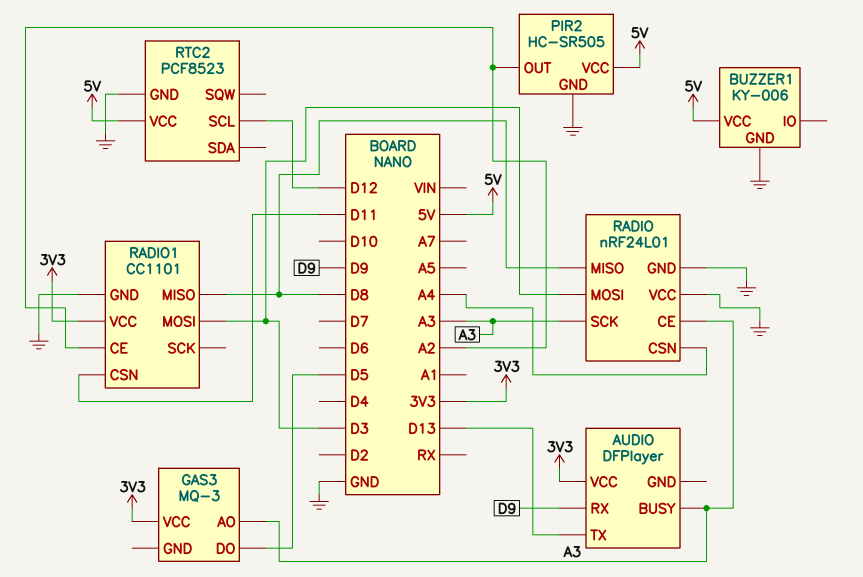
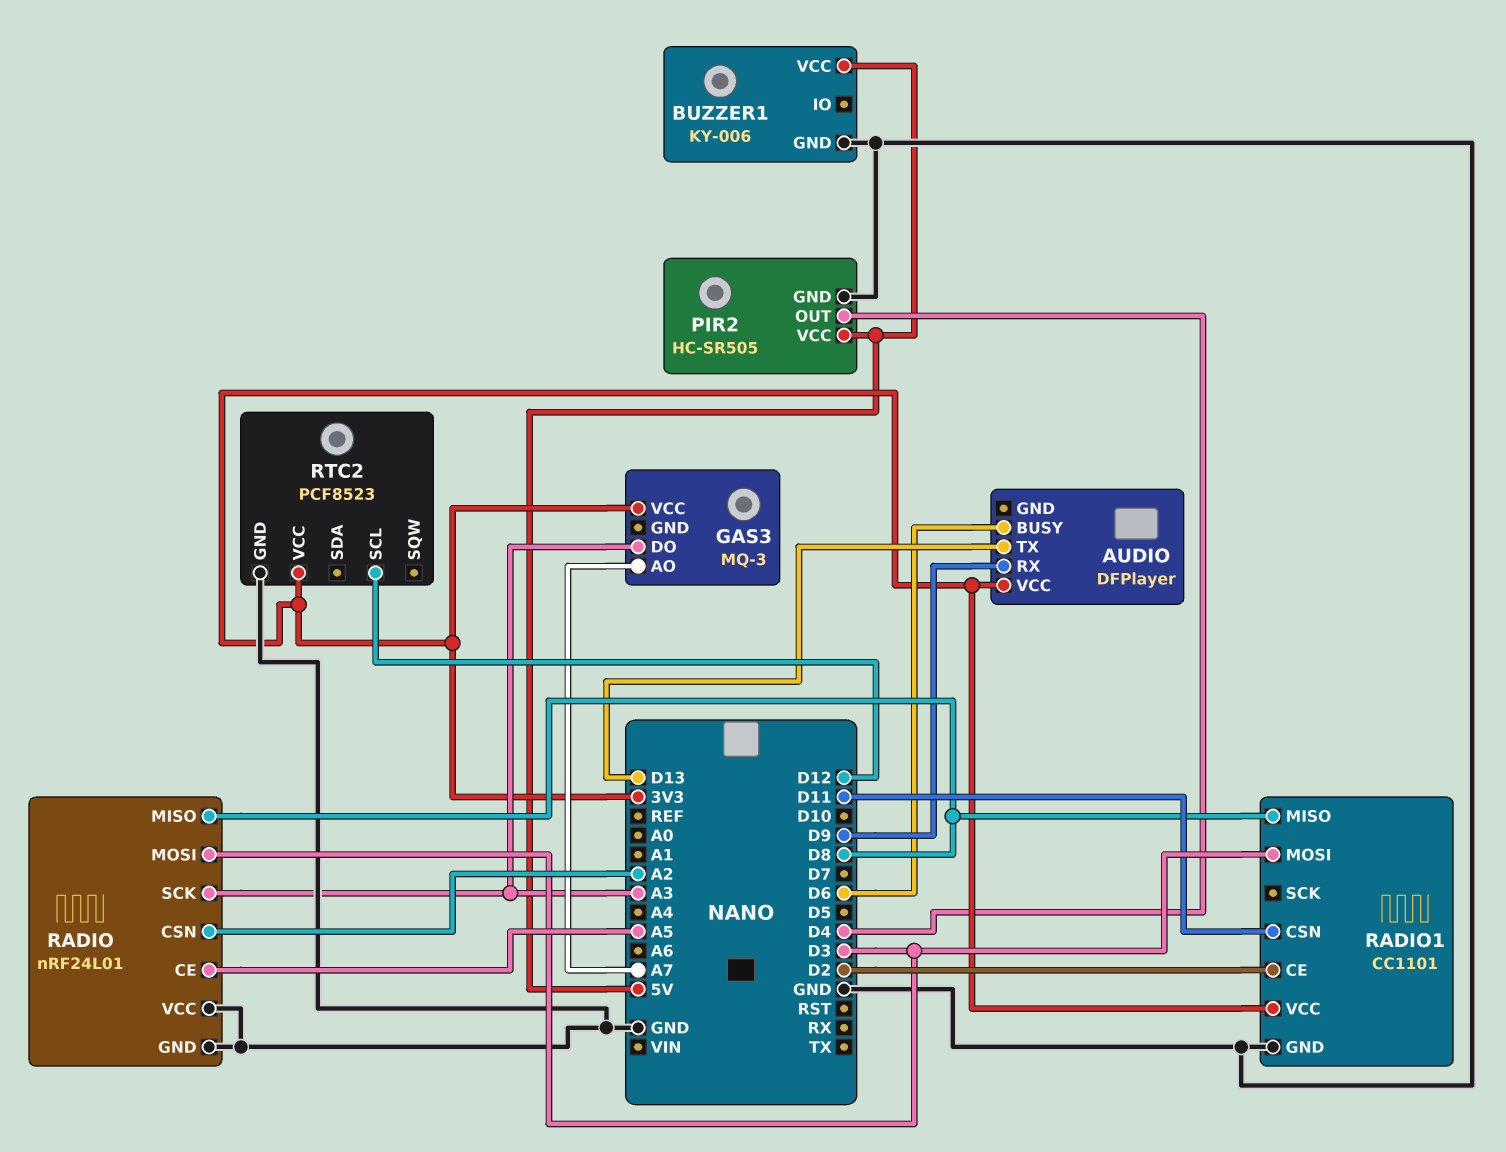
AUDIO pin BUSY: A3 -> D6
GAS3 pin AO: A3 -> A7
GAS3 pin DO: D5 -> A3
PIR2 pin OUT: A2 -> D4
RADIO pin CE: A3 -> A5
RADIO pin CSN: A4 -> A2
RADIO1 pin CE: A2 -> D2
RTC2 pin VCC: 5V -> 3V3

